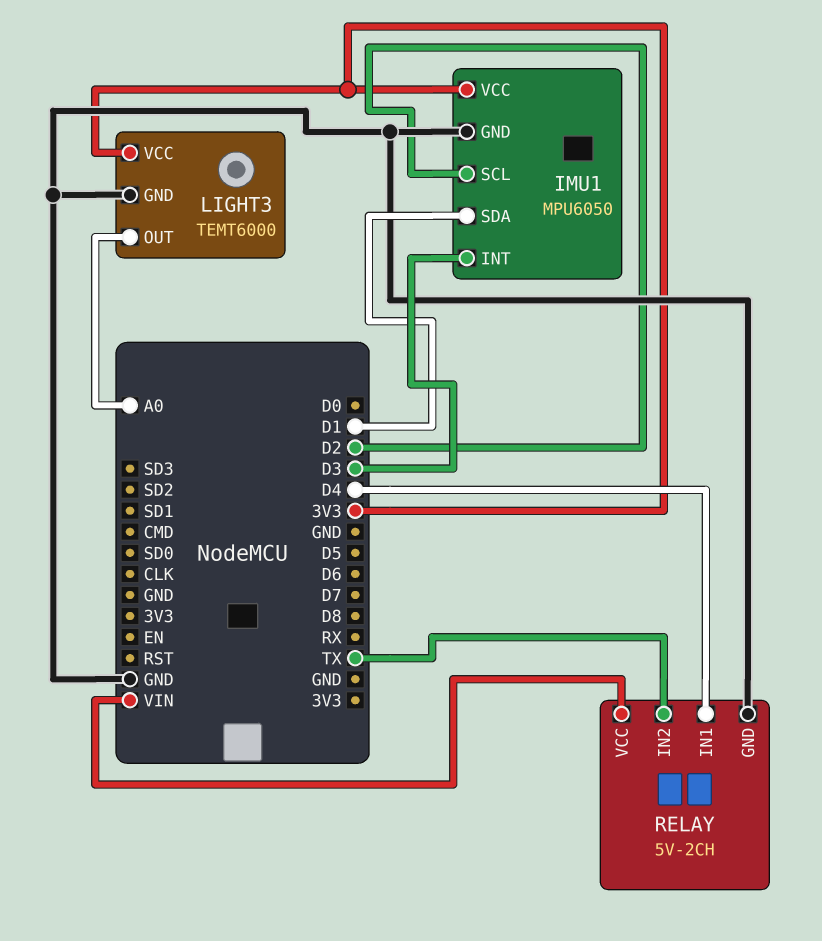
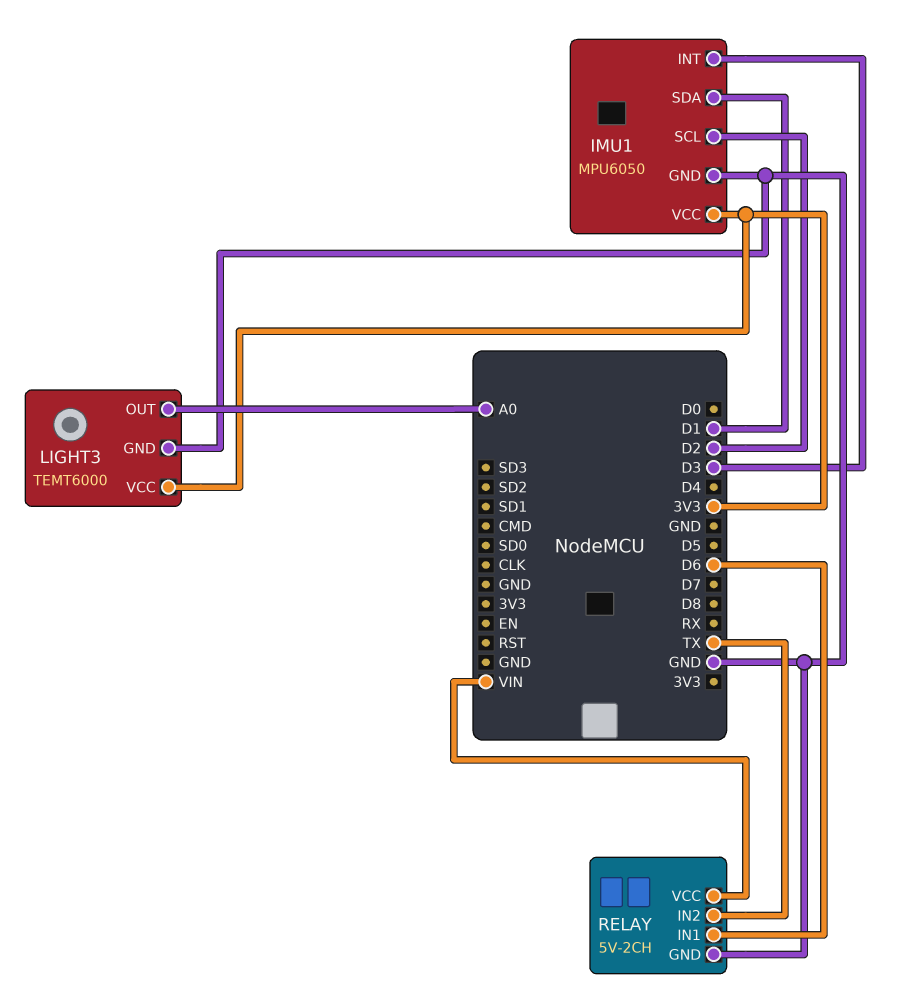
RELAY pin IN1: D4 -> D6

